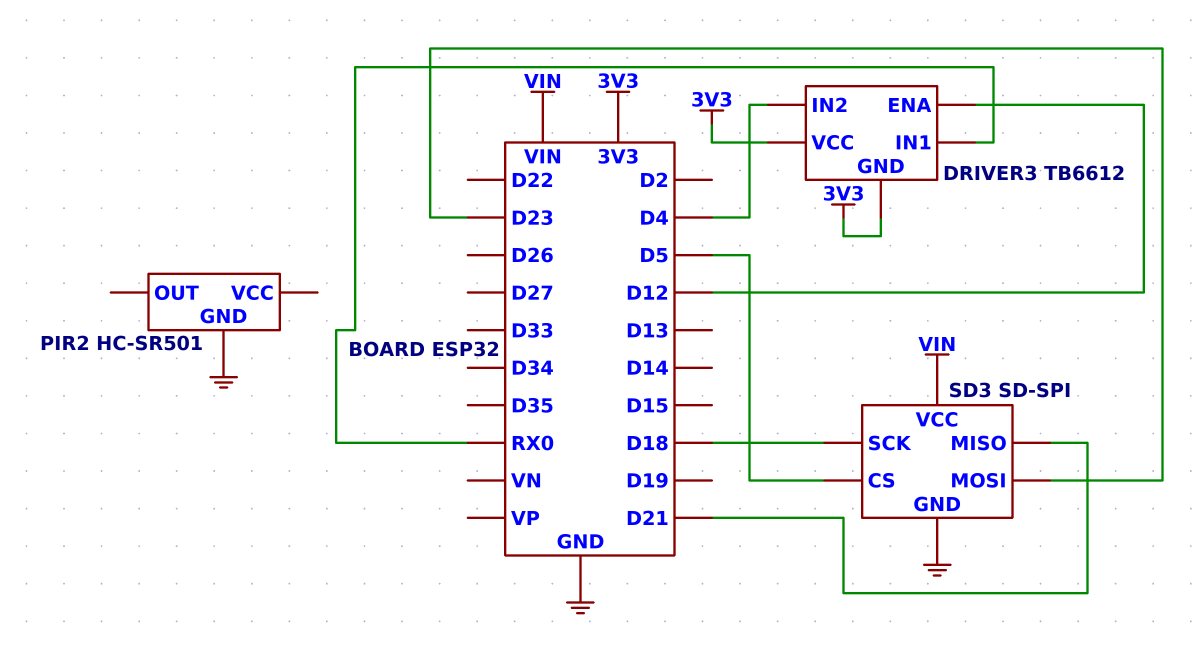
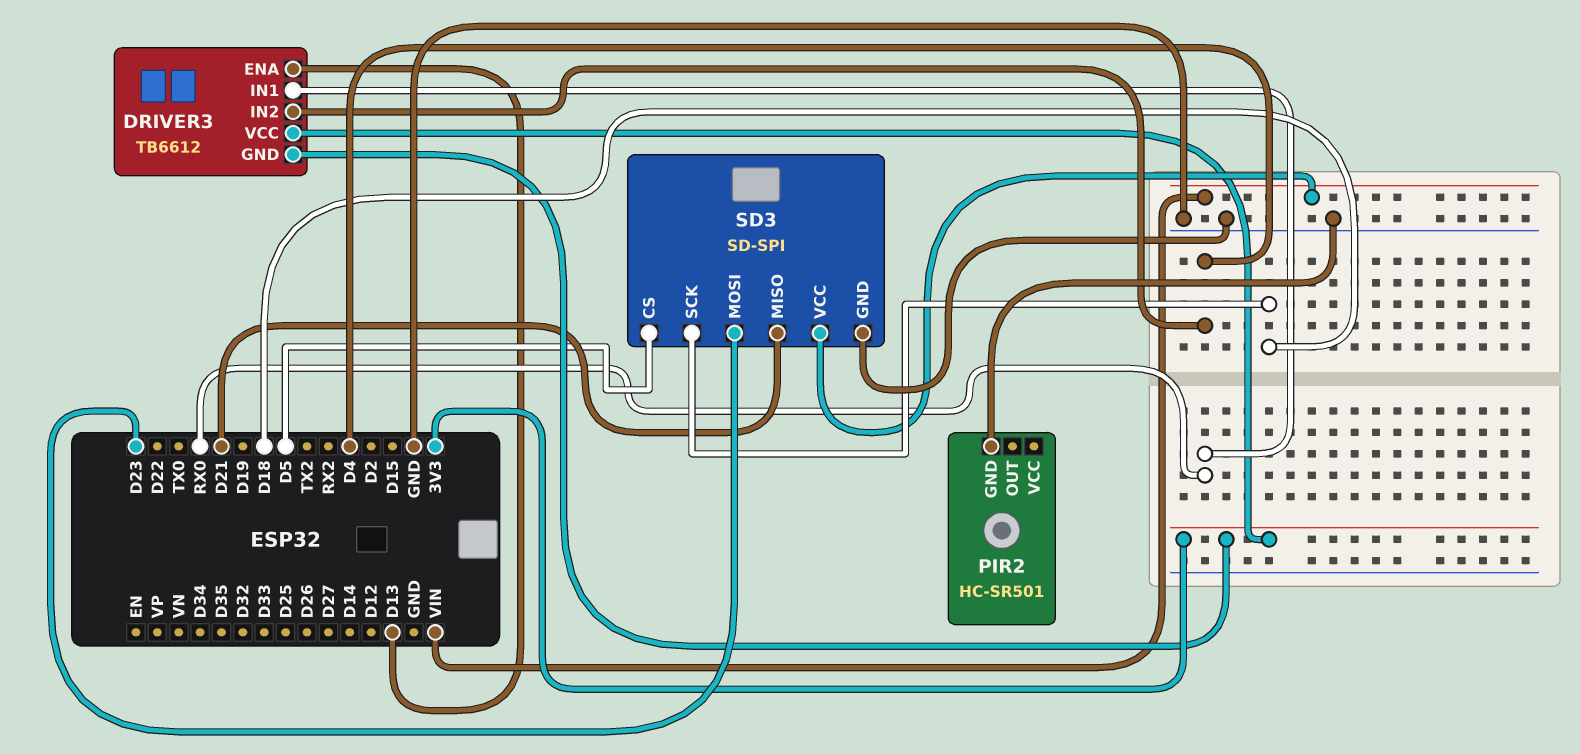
DRIVER3 pin ENA: D12 -> D13

